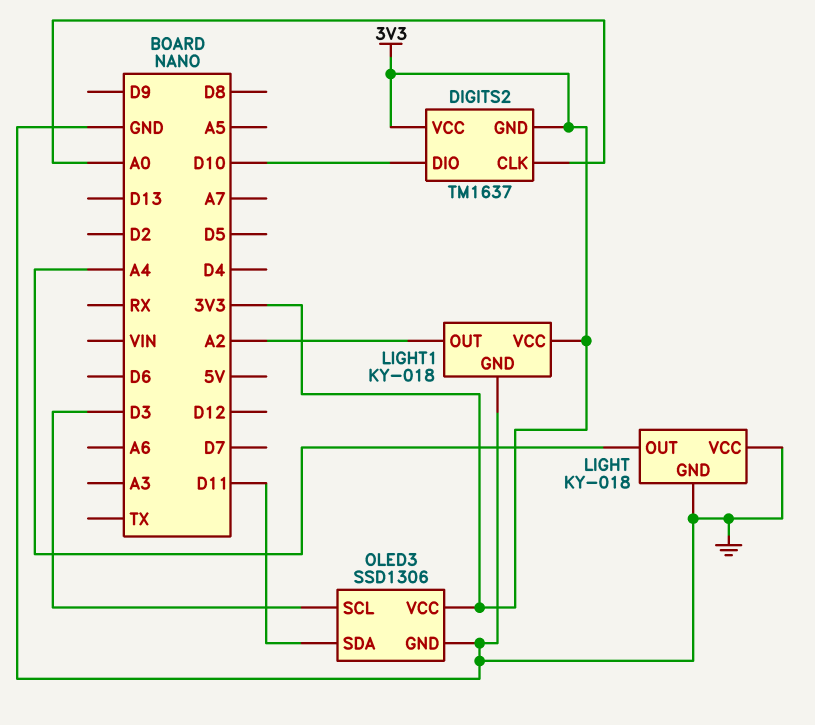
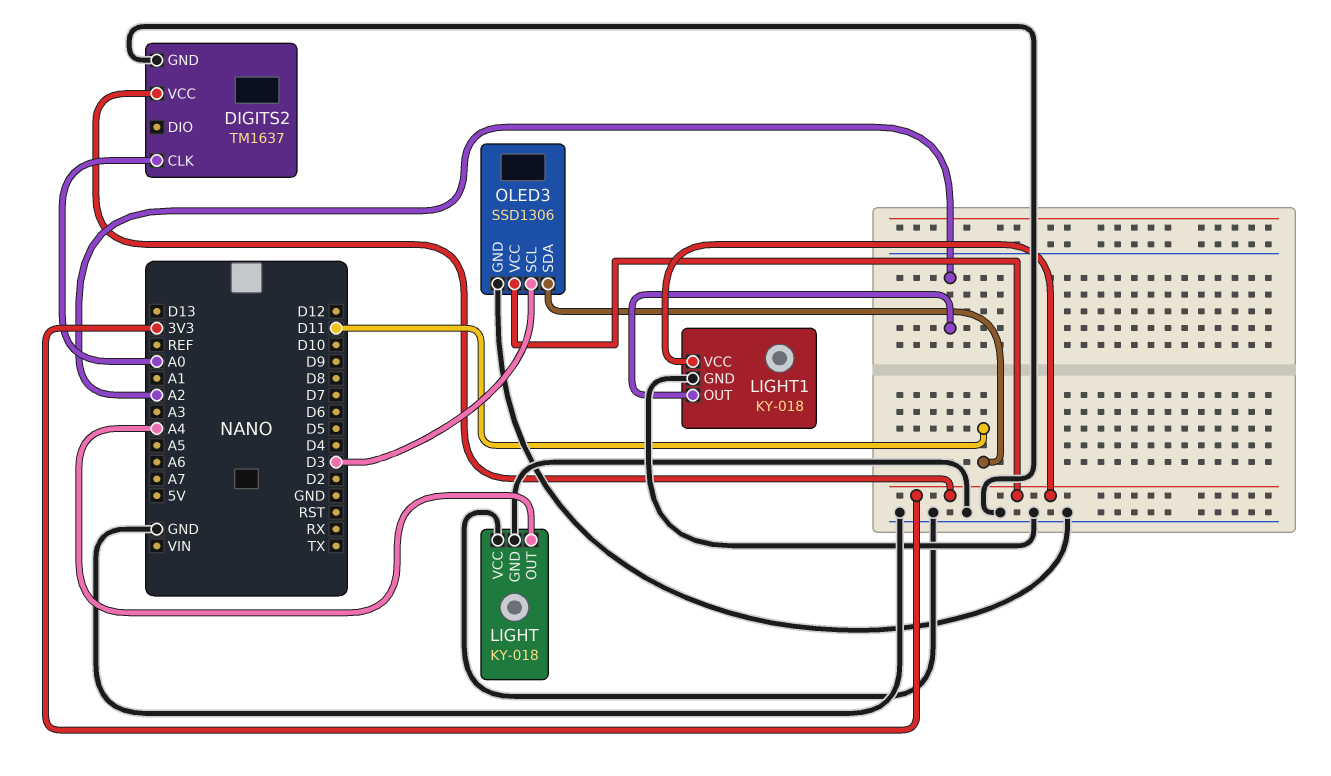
DIGITS2 pin DIO: D10 -> none
DIGITS2 pin GND: 3V3 -> GND

